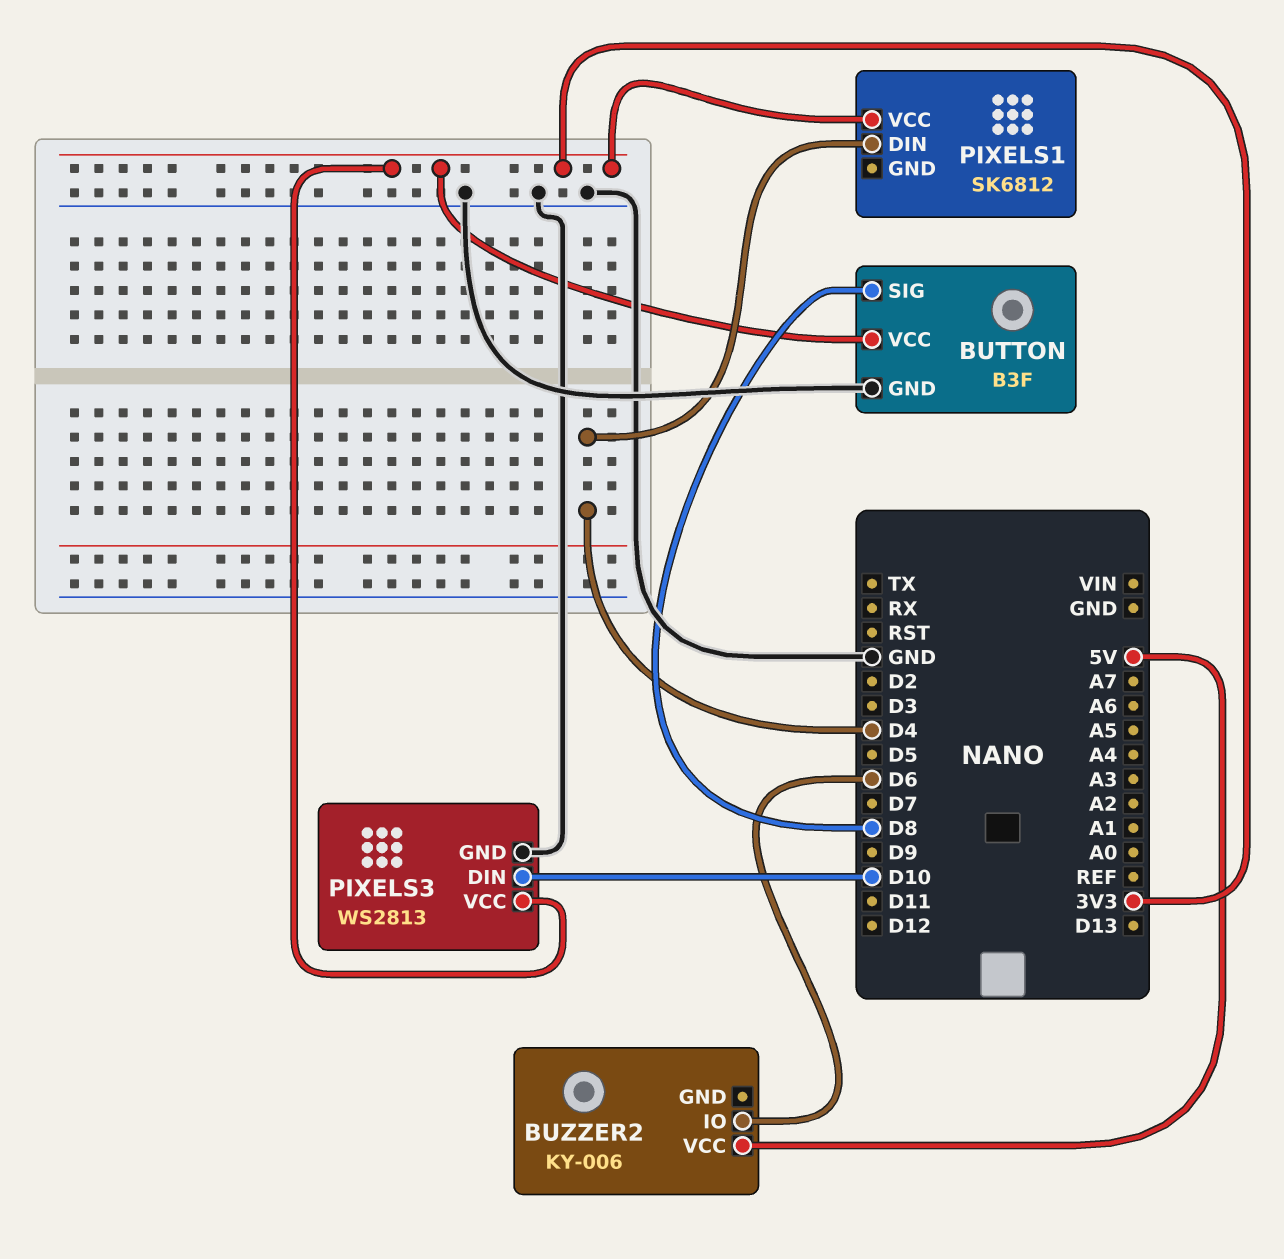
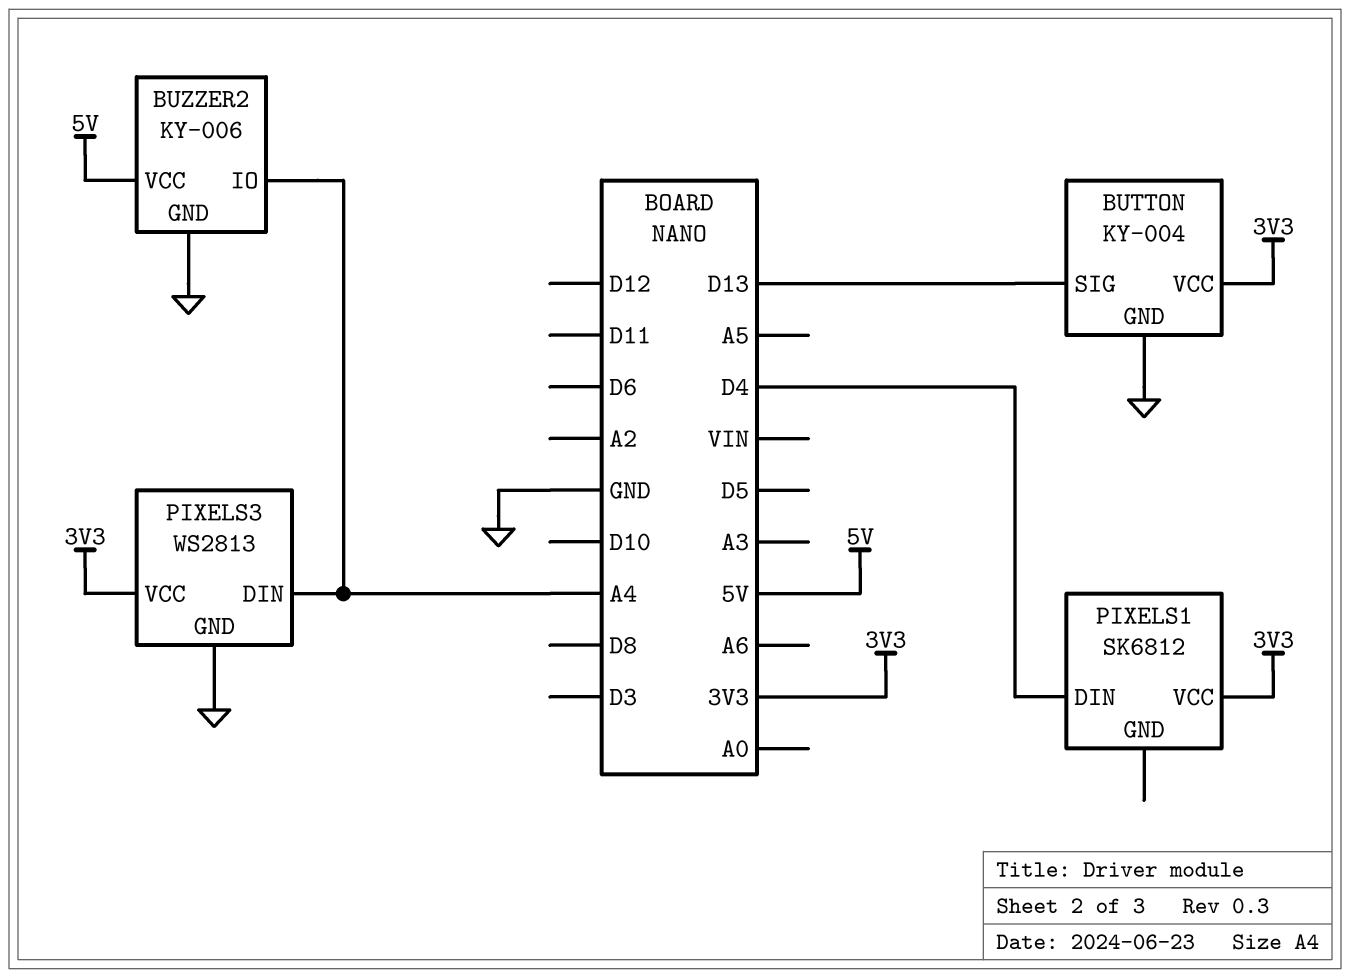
BUTTON: B3F -> KY-004
BUTTON pin SIG: D8 -> D13
BUZZER2 pin GND: none -> GND
BUZZER2 pin IO: D6 -> A4
PIXELS3 pin DIN: D10 -> A4

